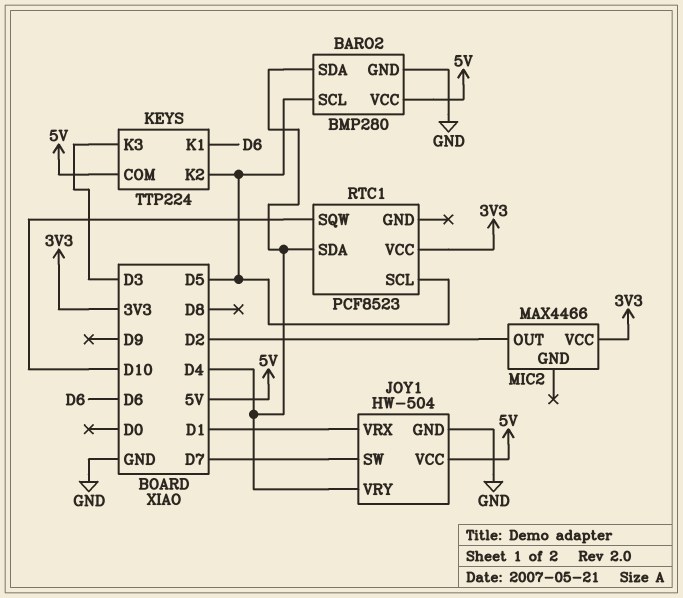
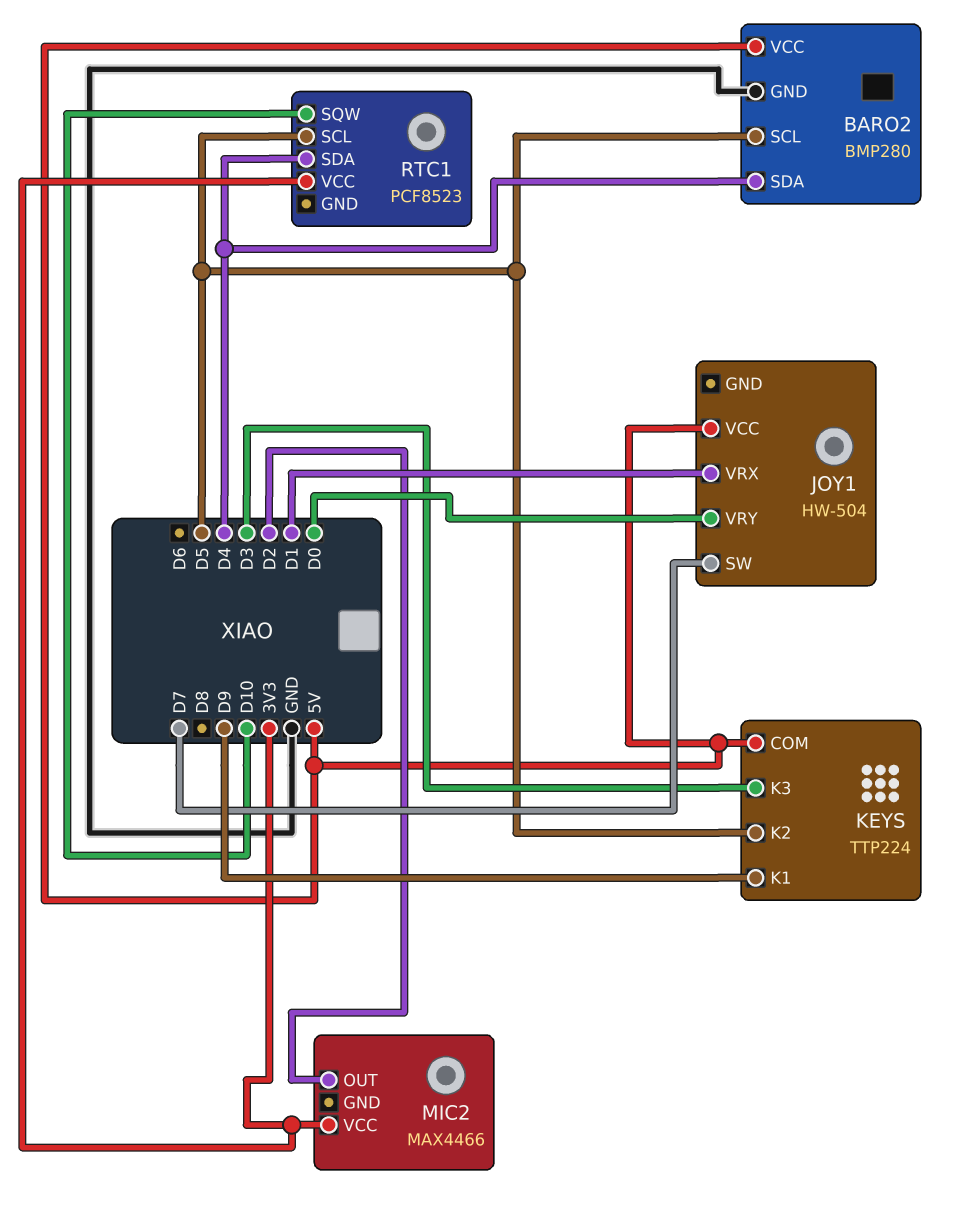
JOY1 pin GND: GND -> none
JOY1 pin VRY: D4 -> D0
KEYS pin K1: D6 -> D9

